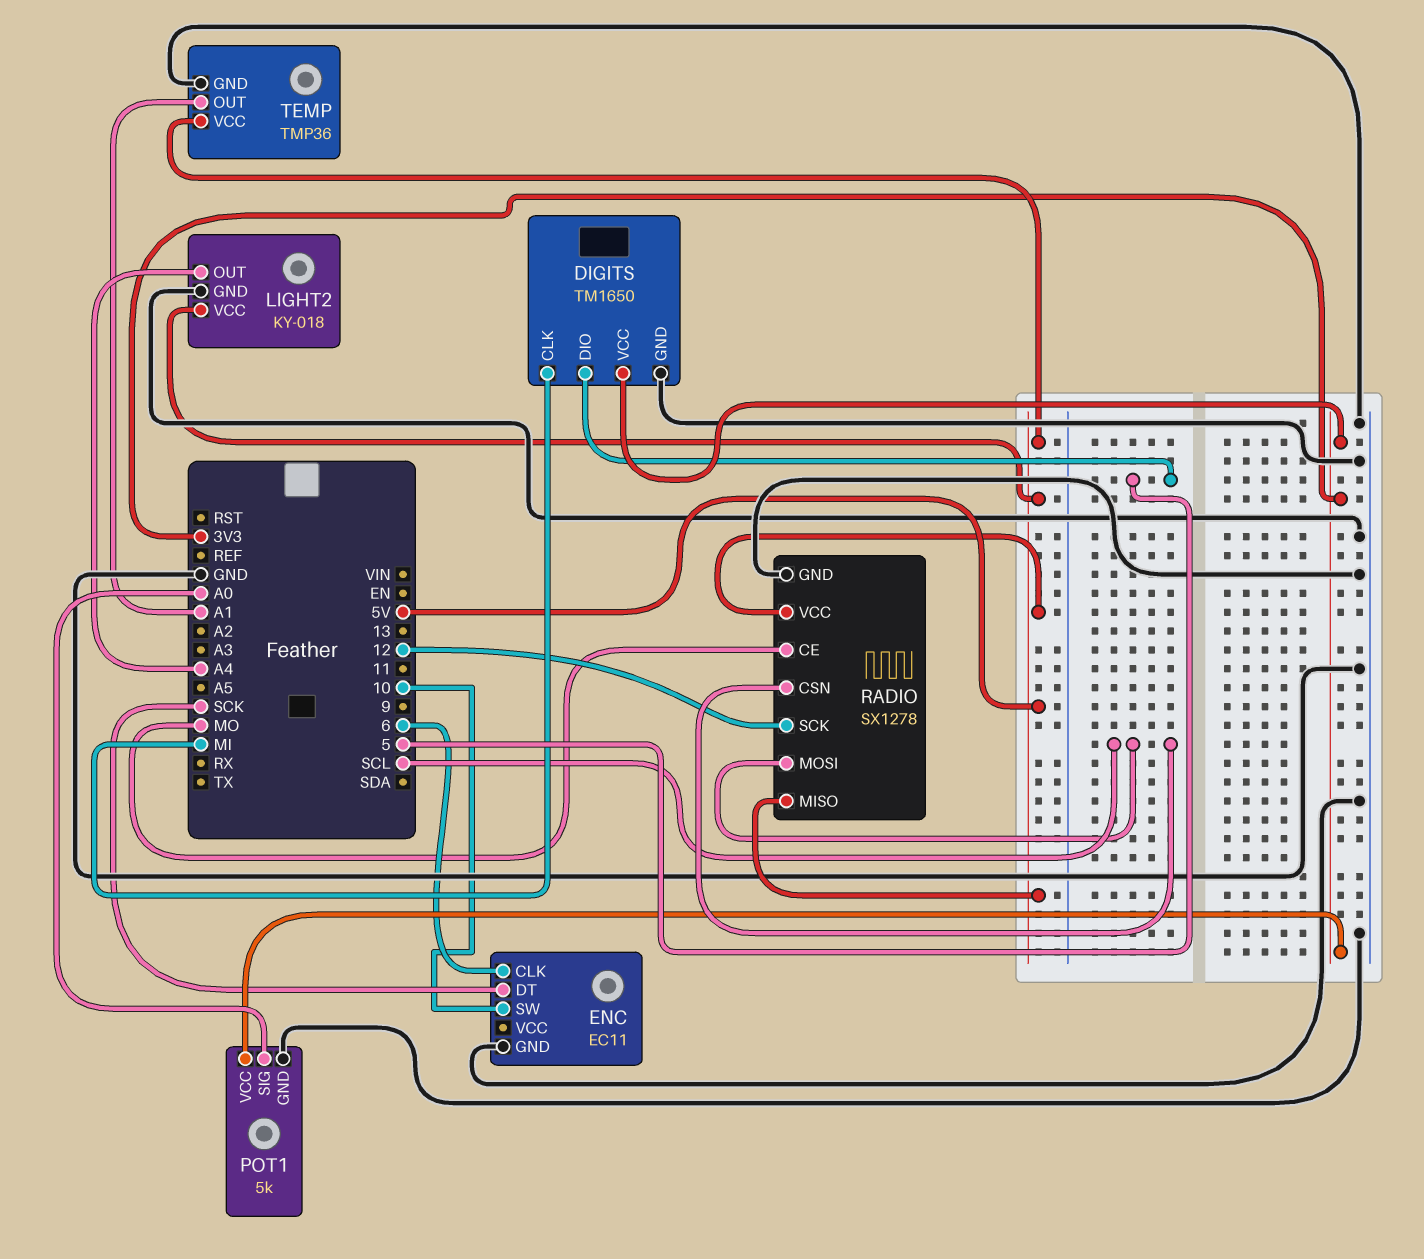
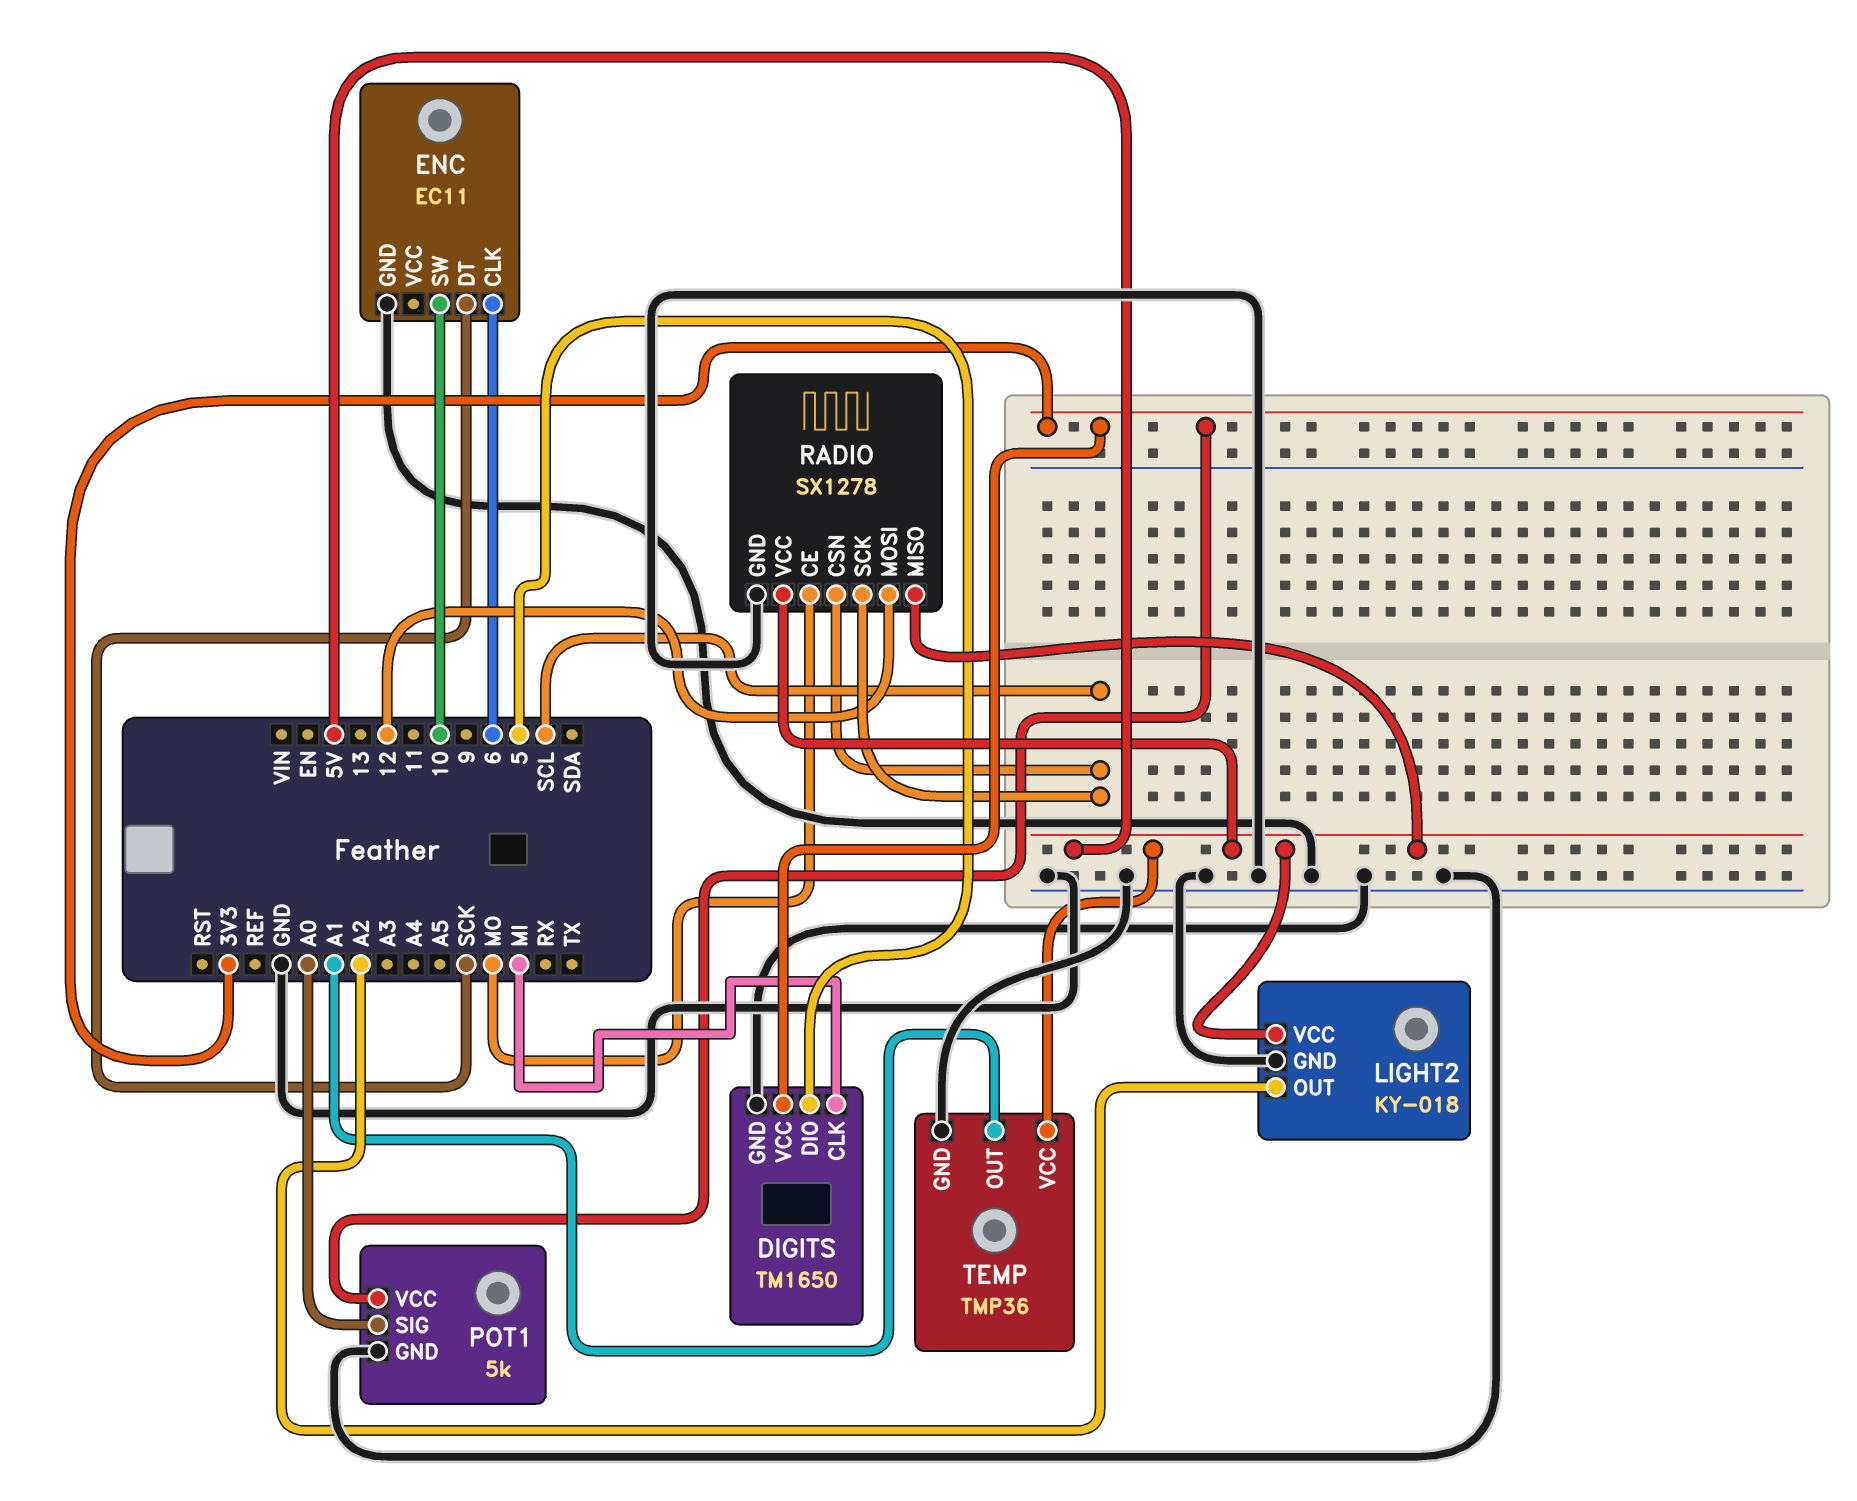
LIGHT2 pin OUT: A4 -> A2
RADIO pin MOSI: SCL -> 12
RADIO pin SCK: 12 -> SCL

